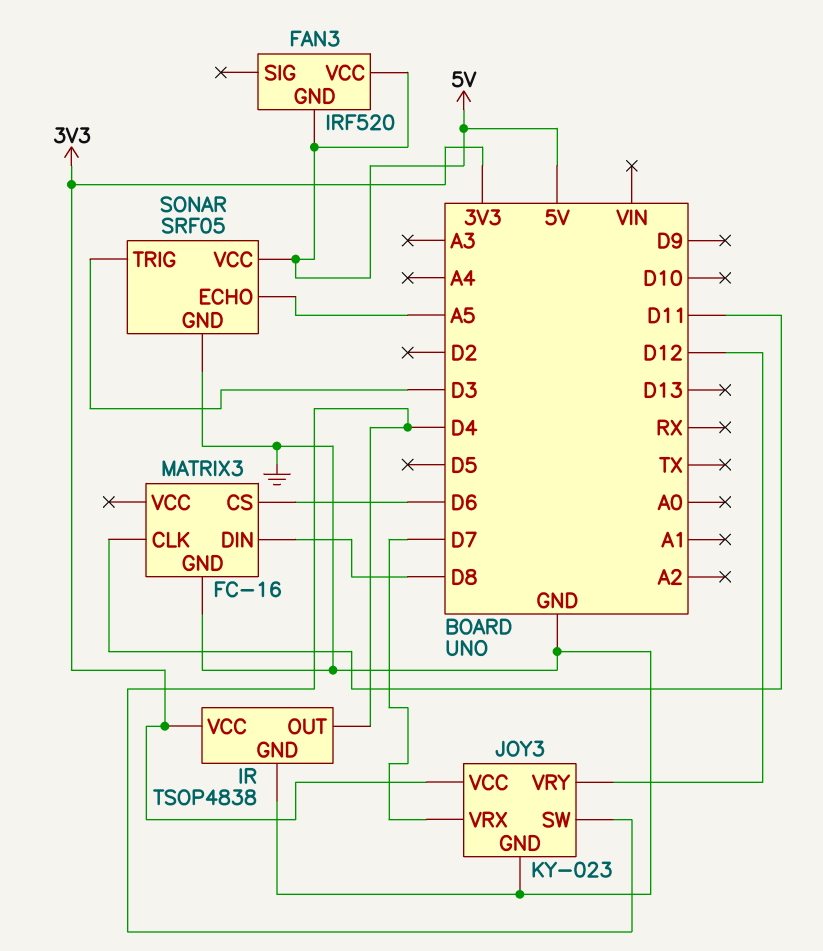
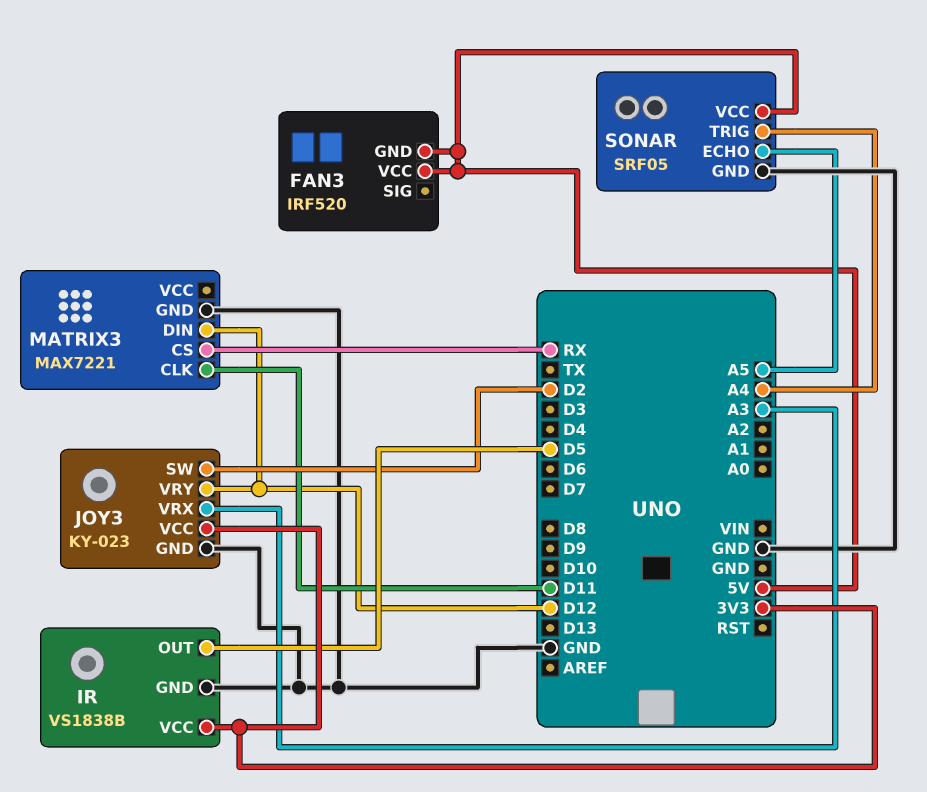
IR: TSOP4838 -> VS1838B
IR pin OUT: D4 -> D5
JOY3 pin SW: D4 -> D2
JOY3 pin VRX: D7 -> A3
MATRIX3: FC-16 -> MAX7221
MATRIX3 pin CS: D6 -> RX
MATRIX3 pin DIN: D8 -> D12
SONAR pin TRIG: D3 -> A4

